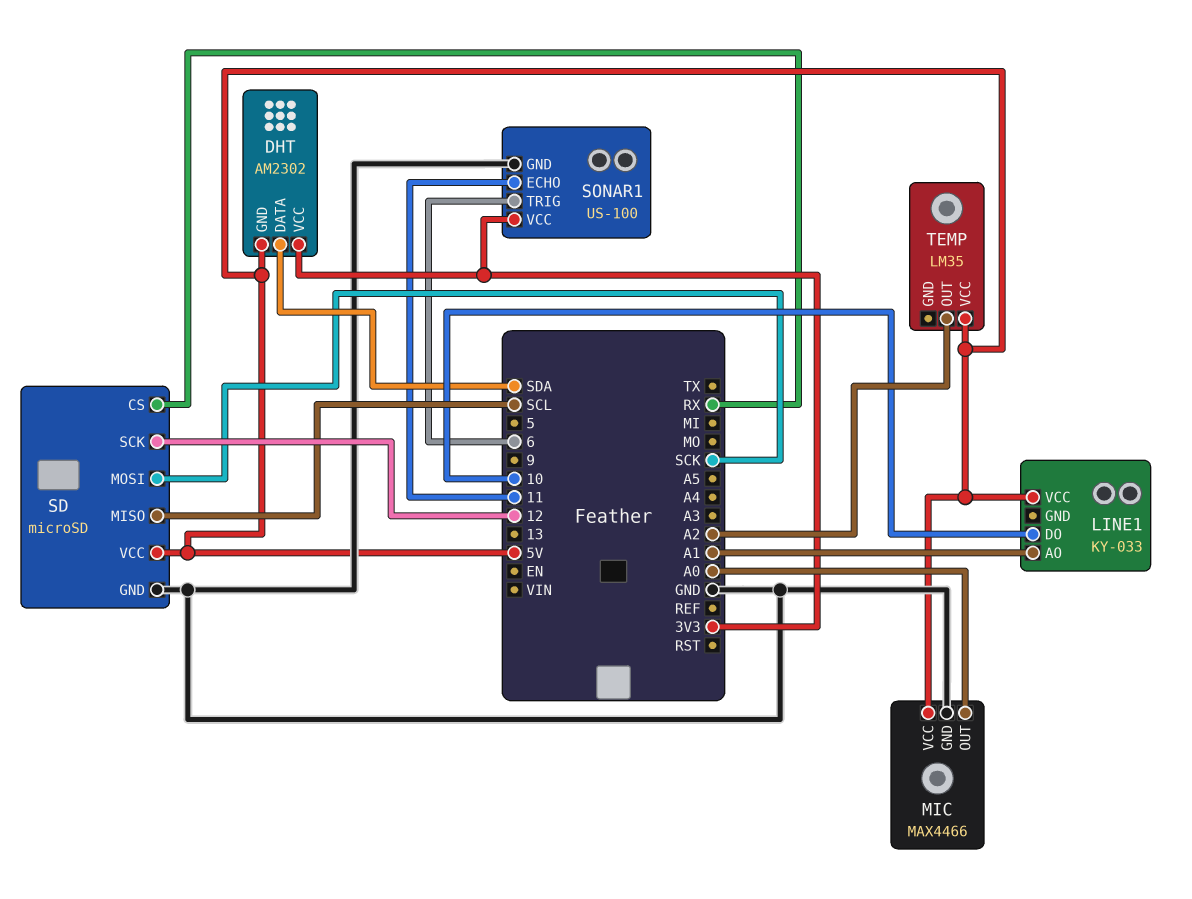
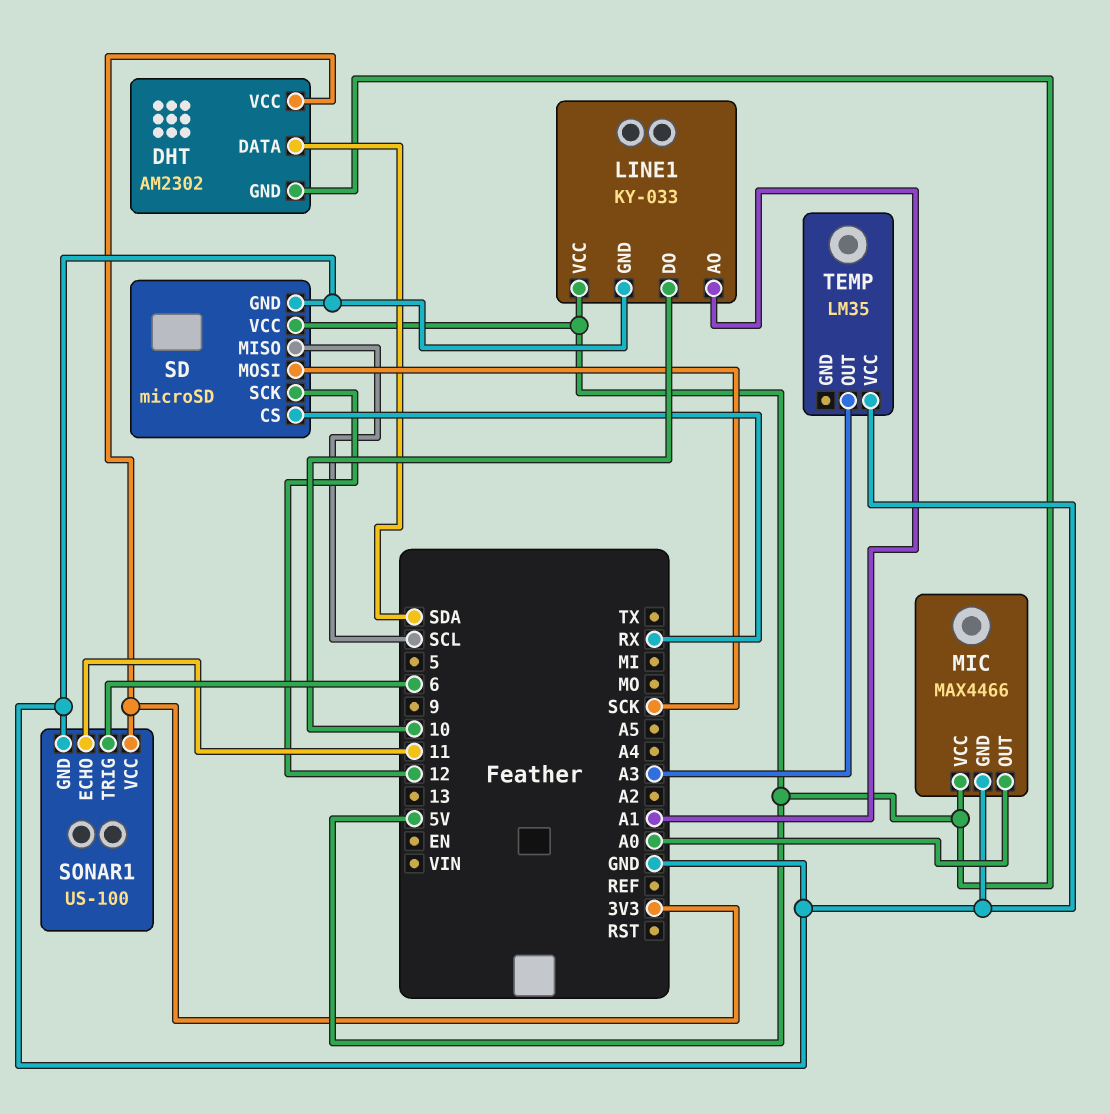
LINE1 pin GND: none -> GND
TEMP pin OUT: A2 -> A3
TEMP pin VCC: 5V -> GND

